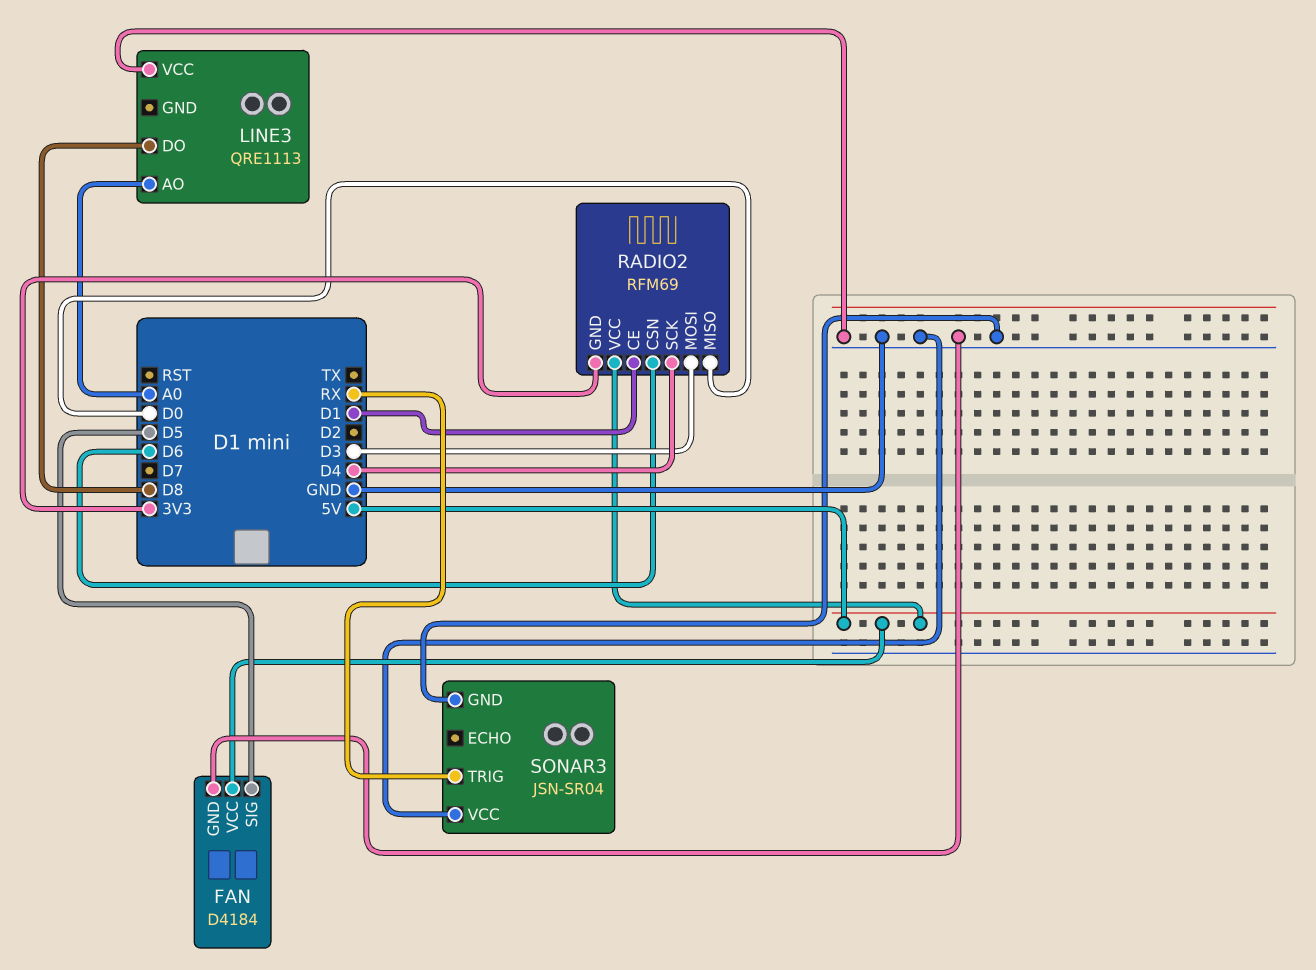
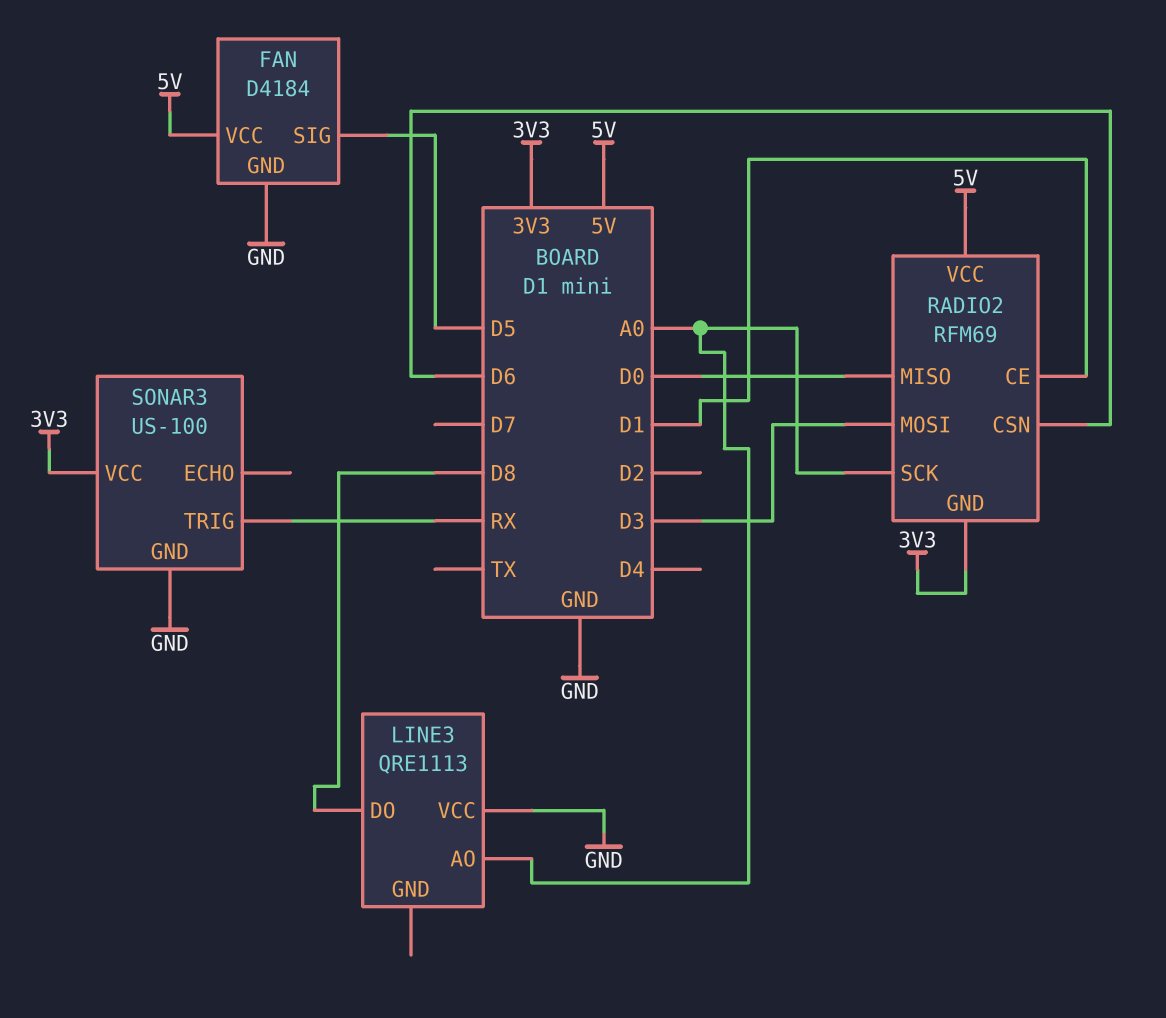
RADIO2 pin SCK: D4 -> A0
SONAR3: JSN-SR04 -> US-100
SONAR3 pin VCC: GND -> 3V3

